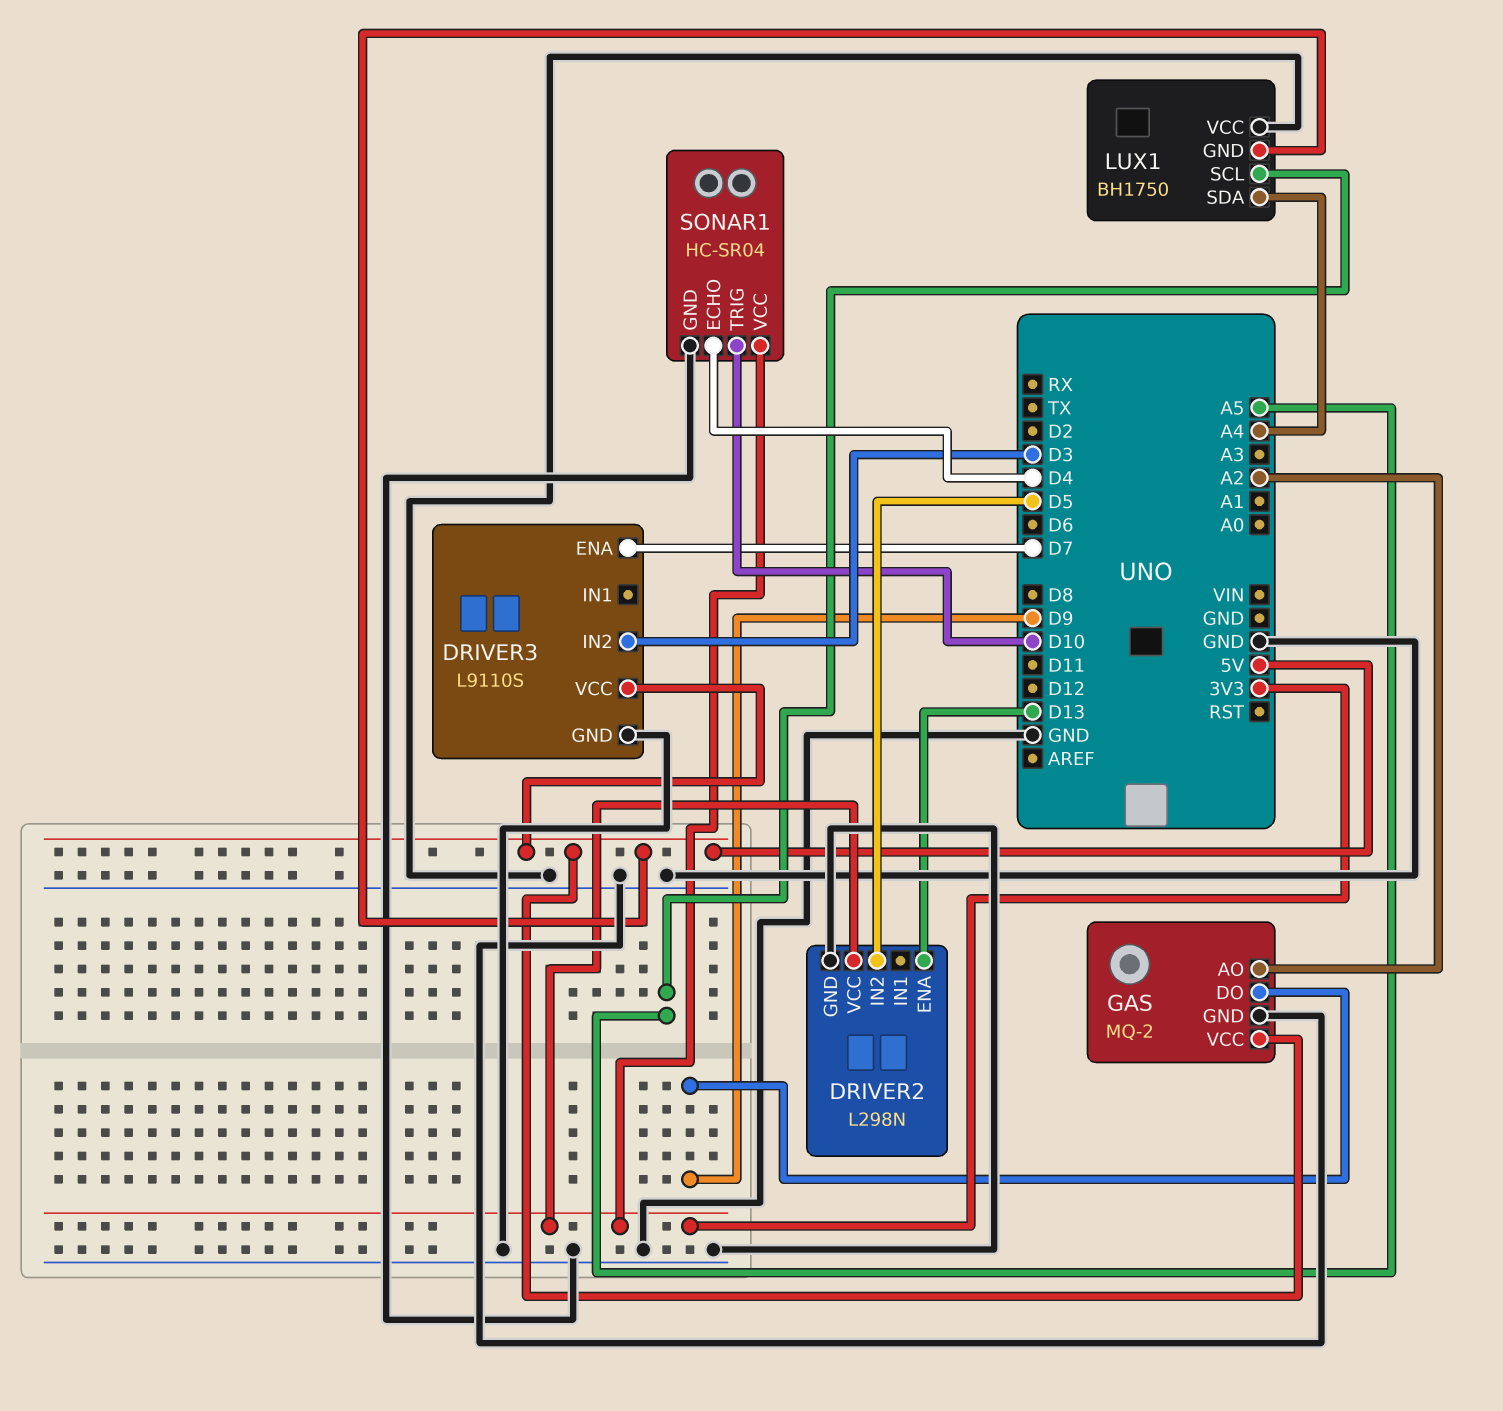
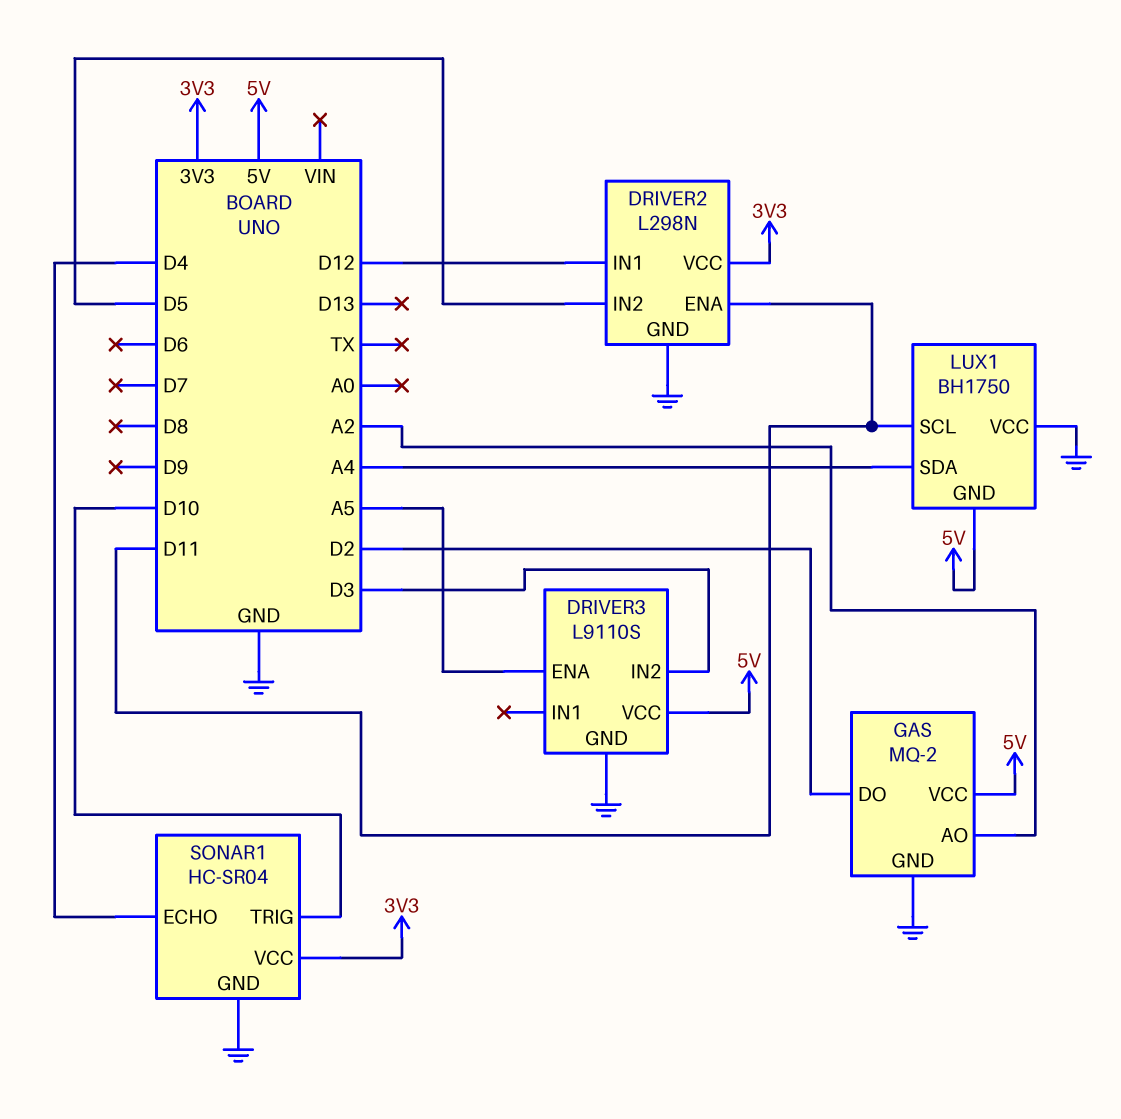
DRIVER2 pin ENA: D13 -> D11
DRIVER2 pin IN1: none -> D12
DRIVER3 pin ENA: D7 -> A5
GAS pin DO: D9 -> D2
LUX1 pin SCL: A5 -> D11

